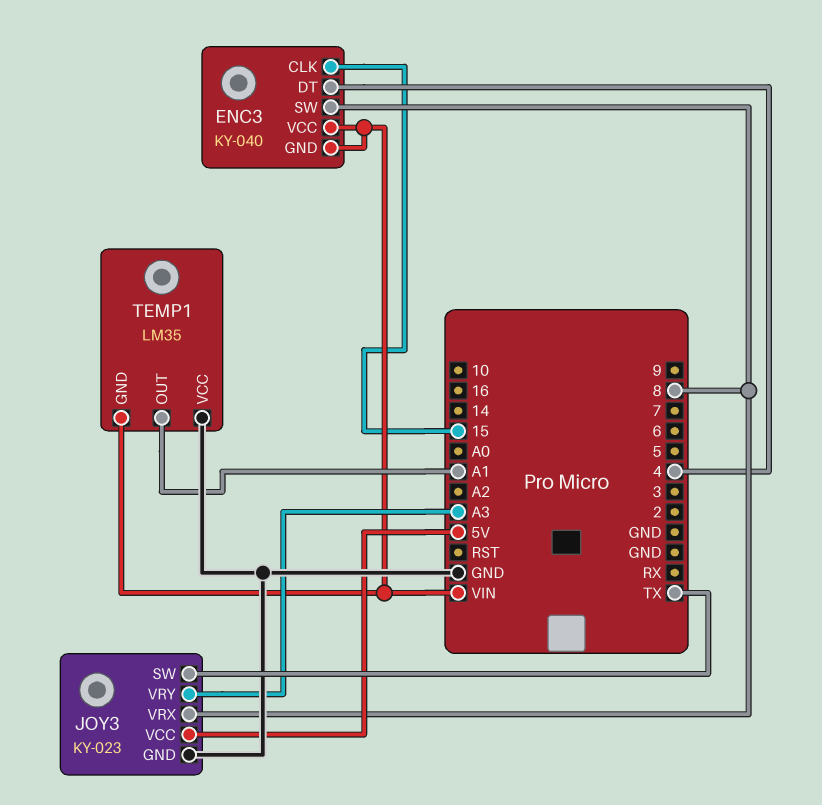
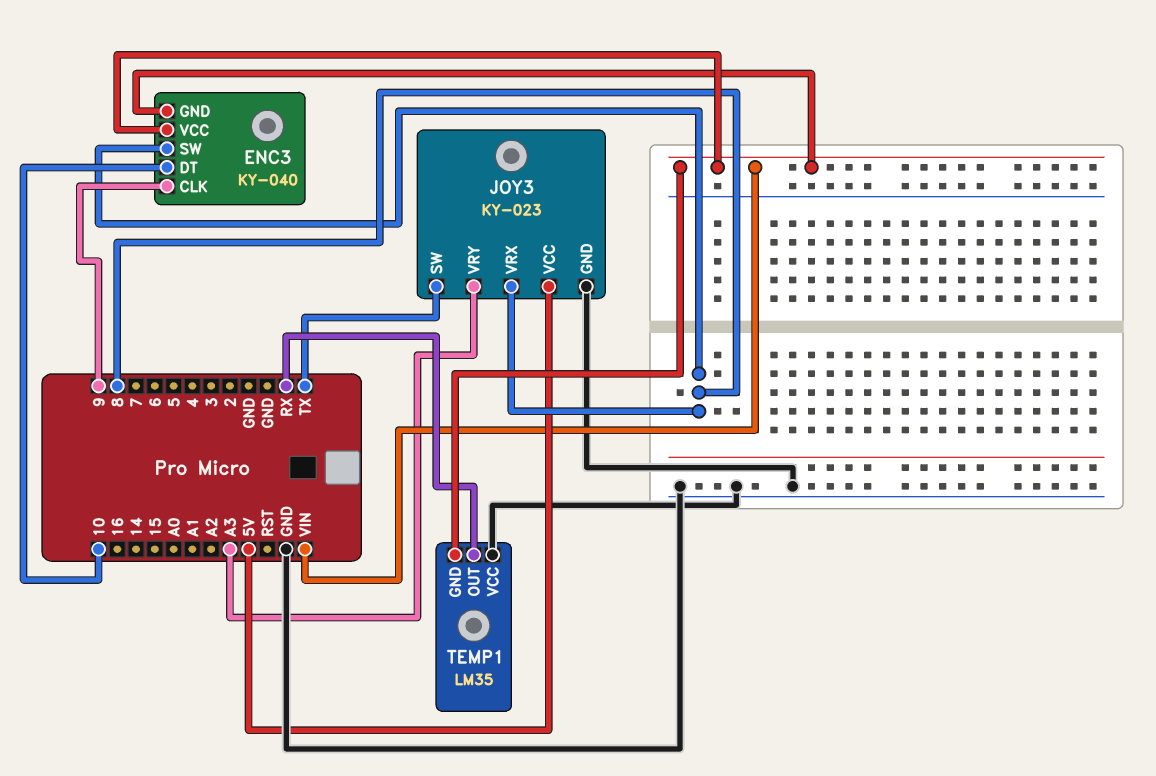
ENC3 pin CLK: 15 -> 9
ENC3 pin DT: 4 -> 10
TEMP1 pin OUT: A1 -> RX

